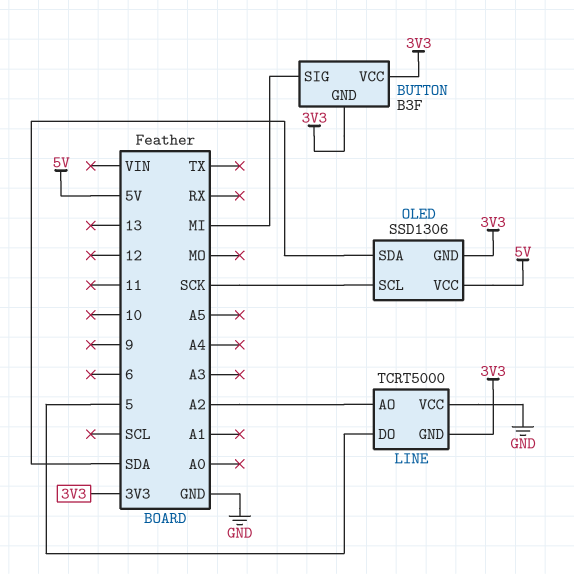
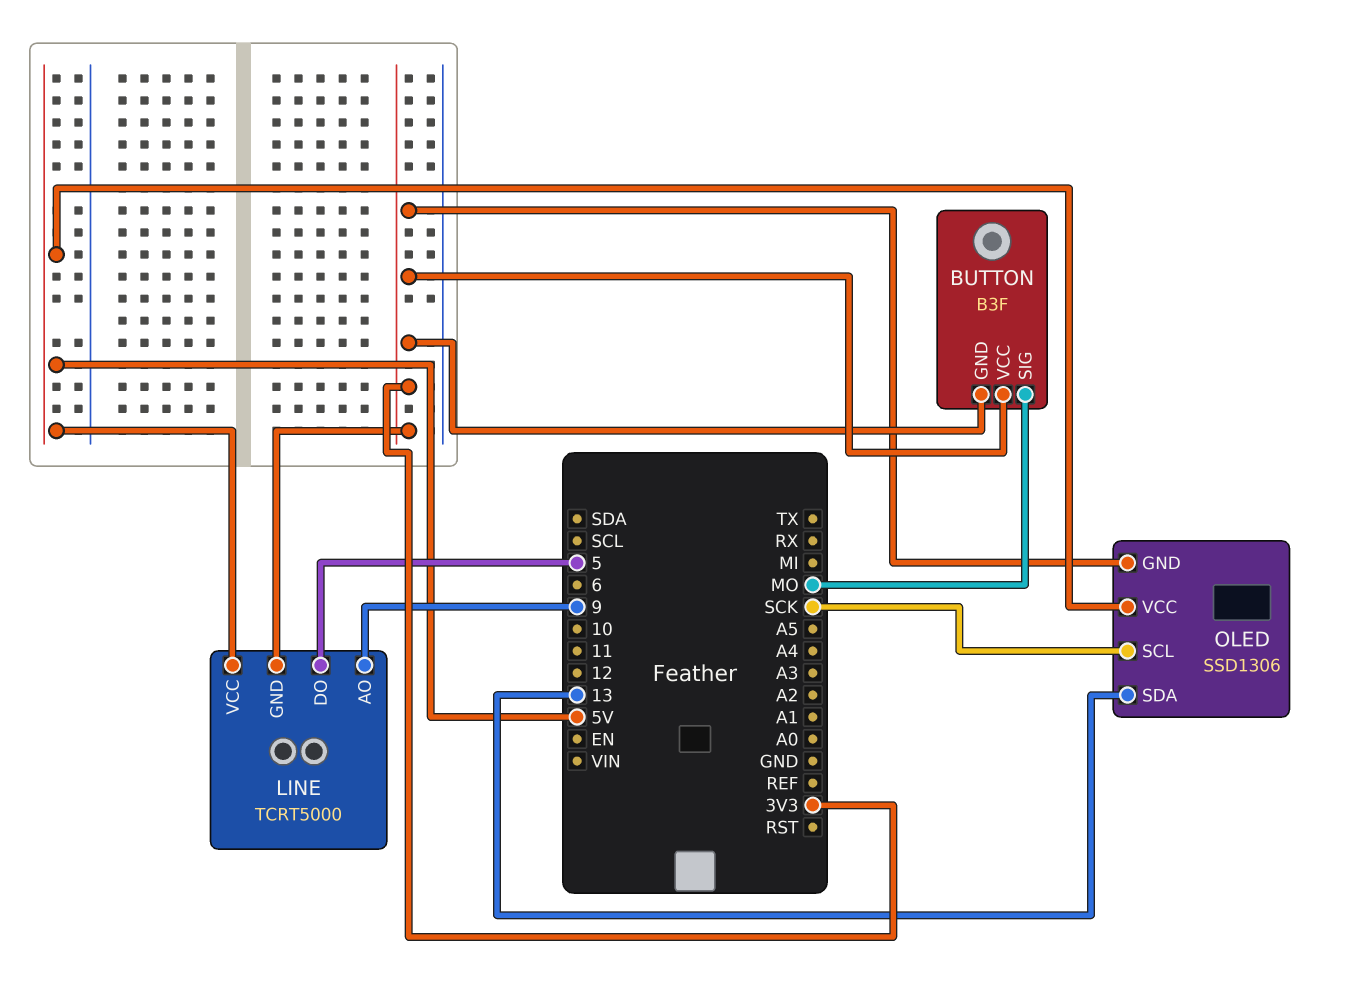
BUTTON pin SIG: MI -> MO
LINE pin AO: A2 -> 9
LINE pin VCC: GND -> 5V
OLED pin SDA: SDA -> 13

